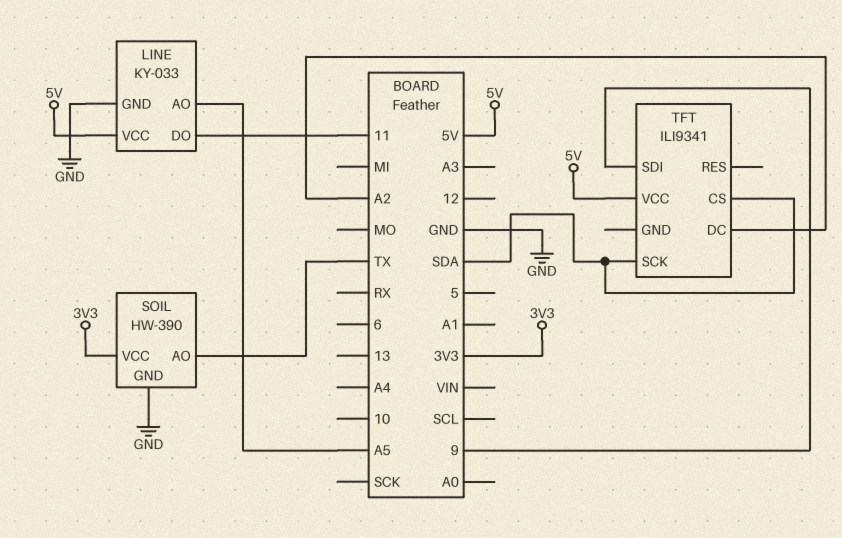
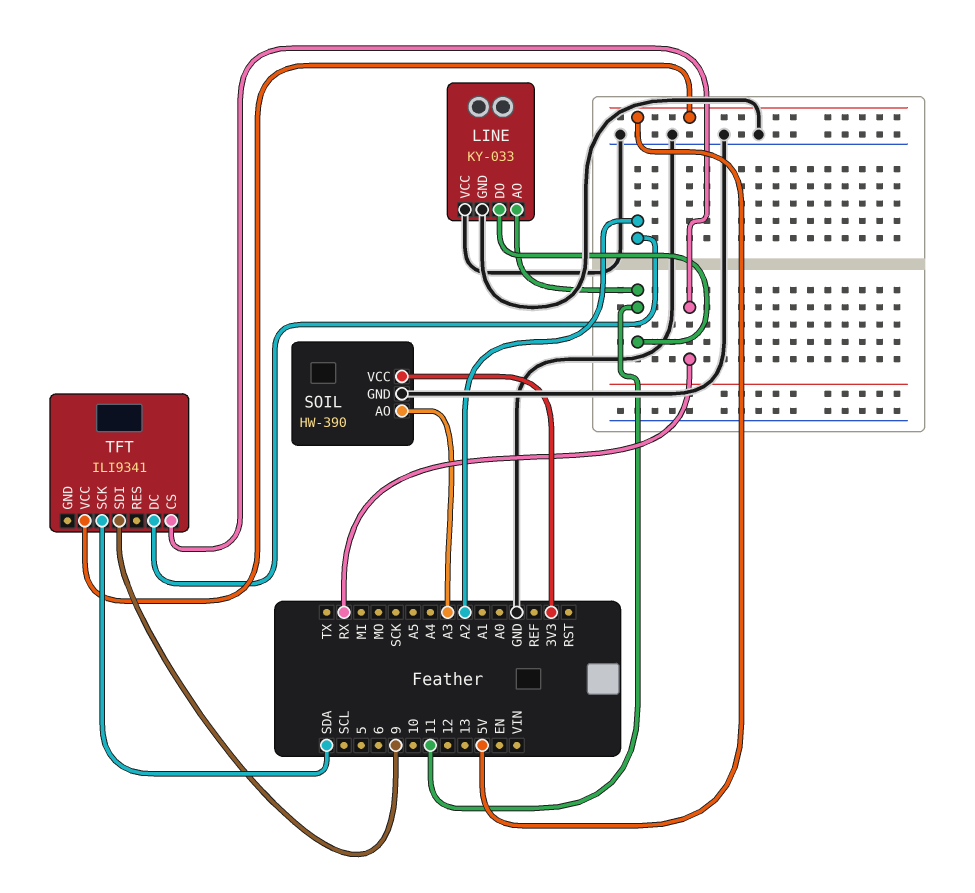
LINE pin AO: A5 -> 11
LINE pin VCC: 5V -> GND
SOIL pin AO: TX -> A3
TFT pin CS: SDA -> RX

